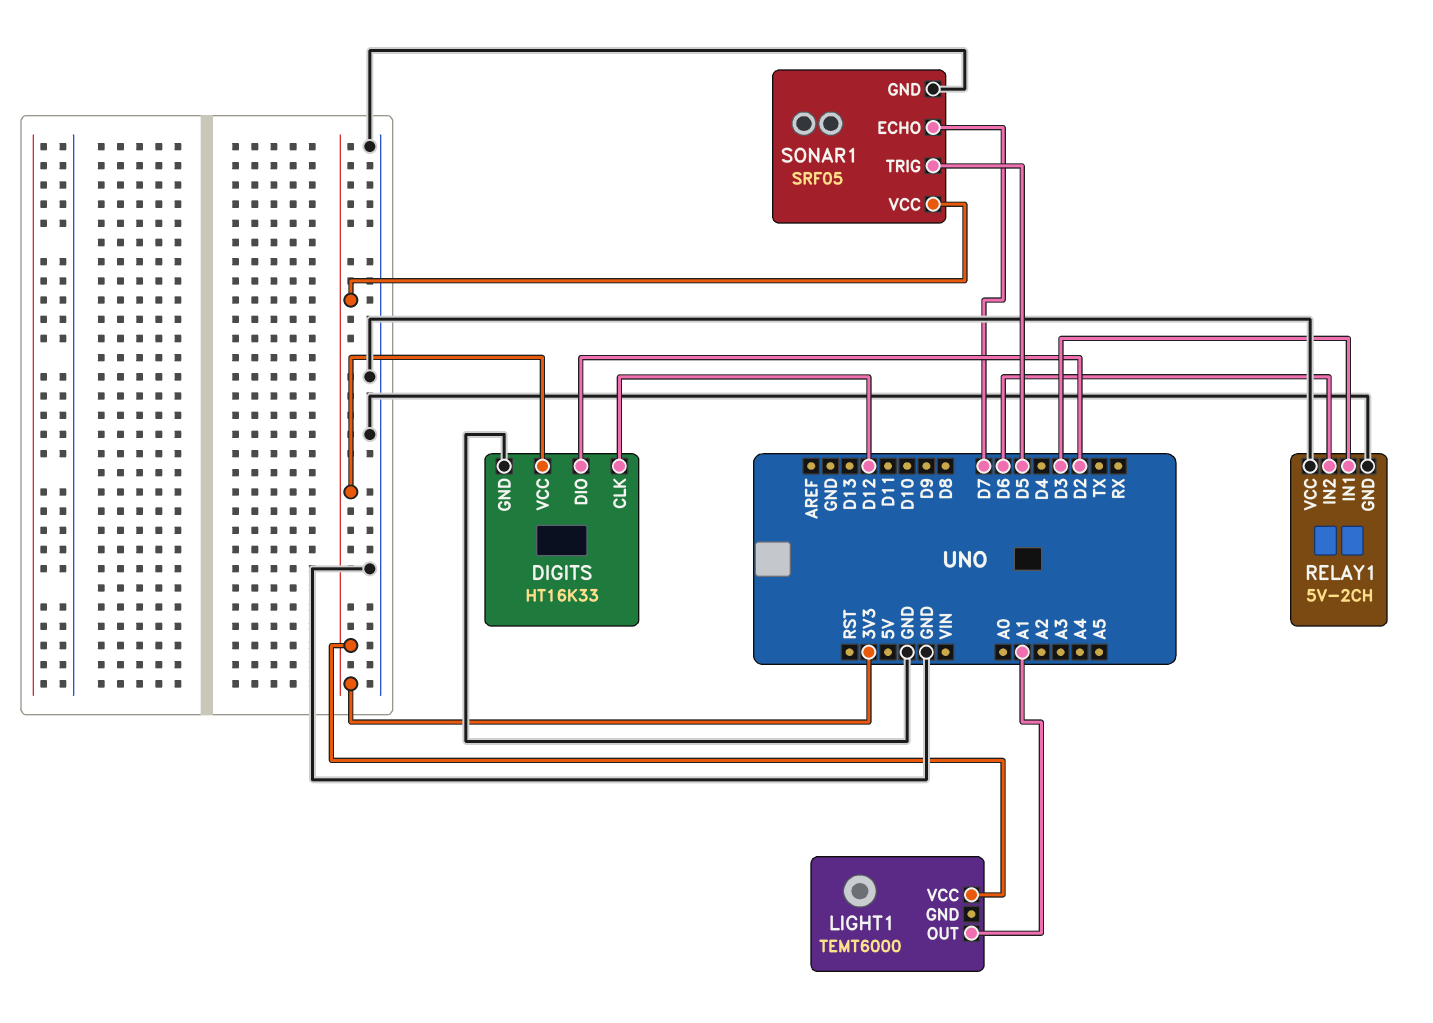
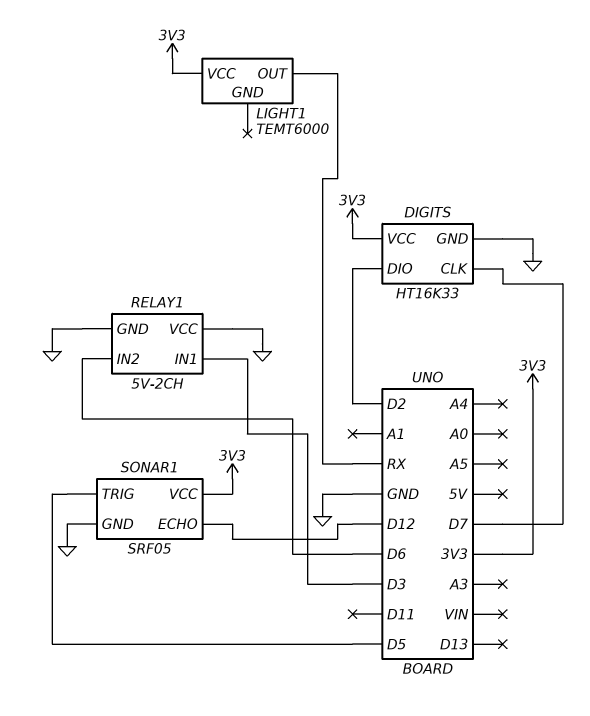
DIGITS pin CLK: D12 -> D7
LIGHT1 pin OUT: A1 -> RX
SONAR1 pin ECHO: D7 -> D12

